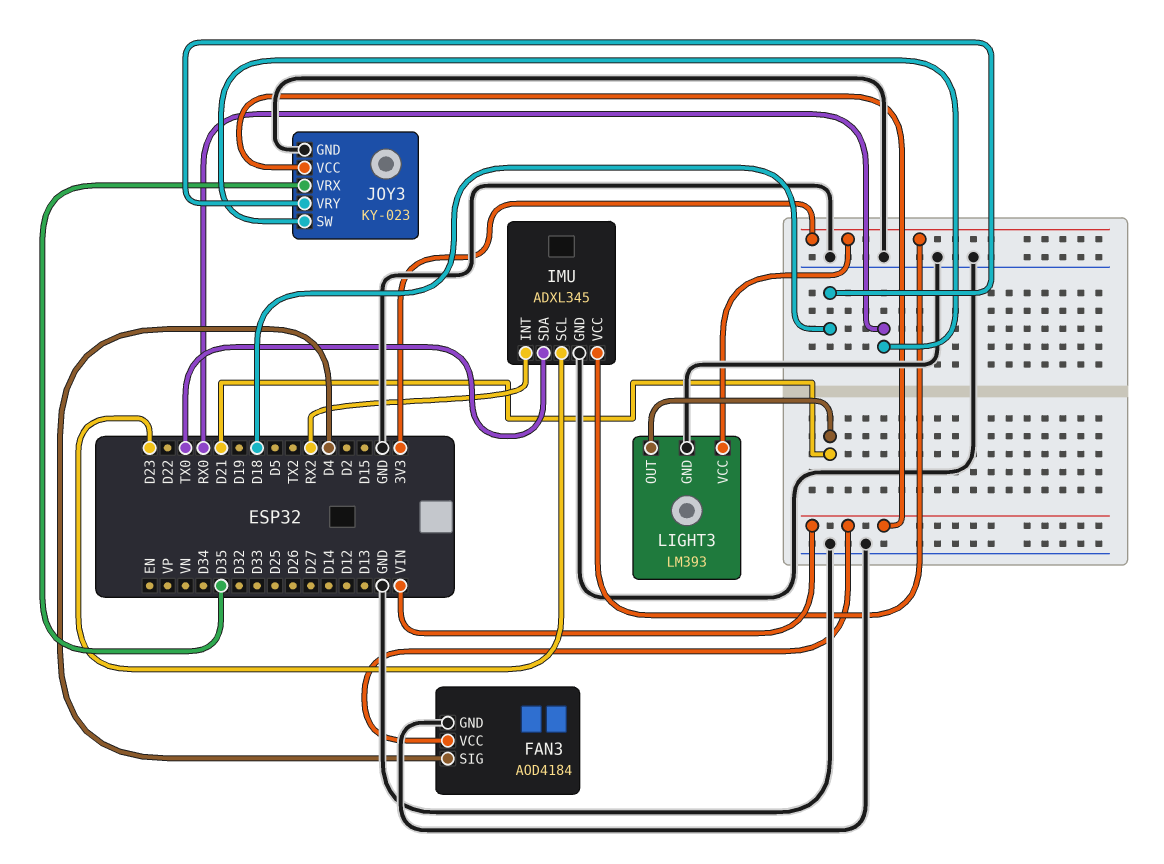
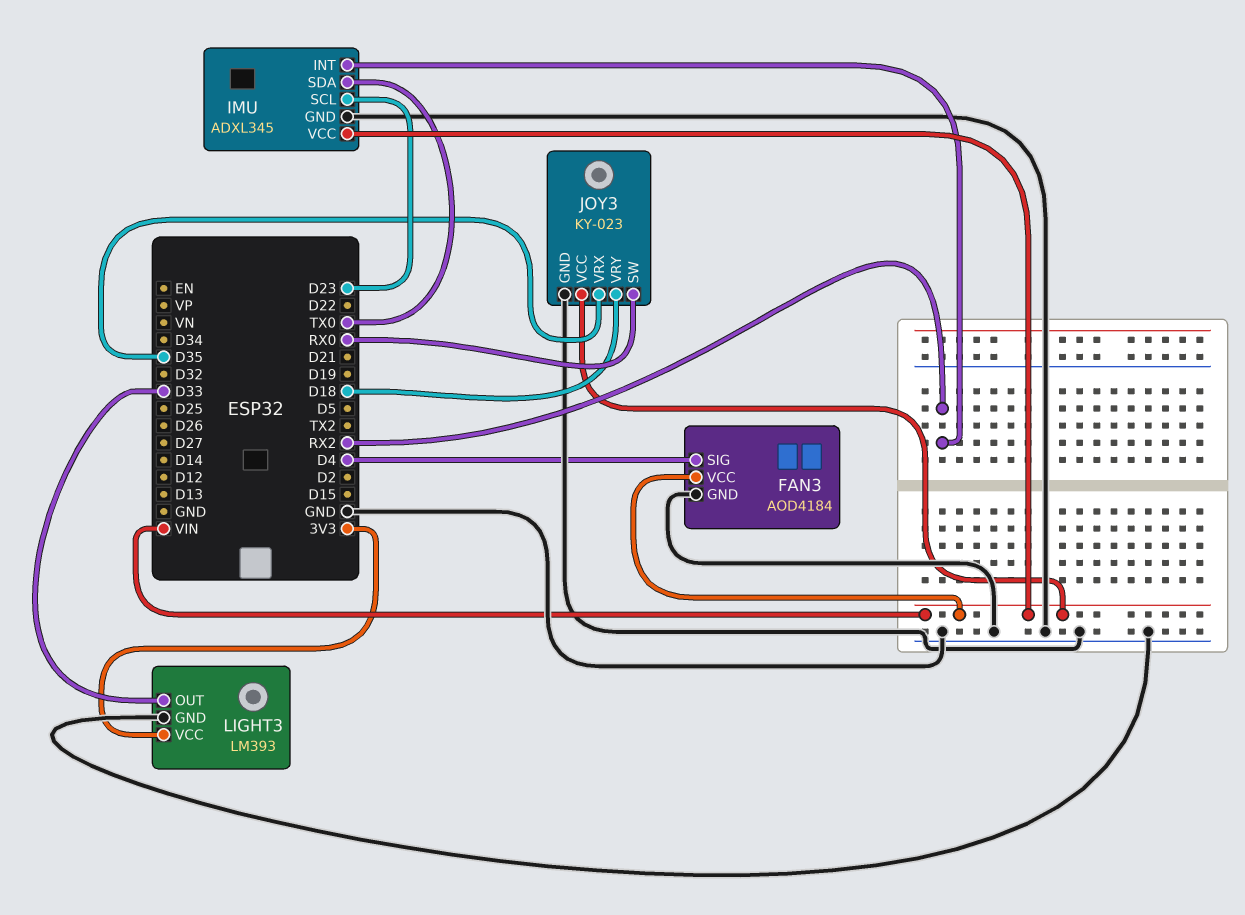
IMU pin VCC: 3V3 -> VIN
LIGHT3 pin OUT: D21 -> D33

